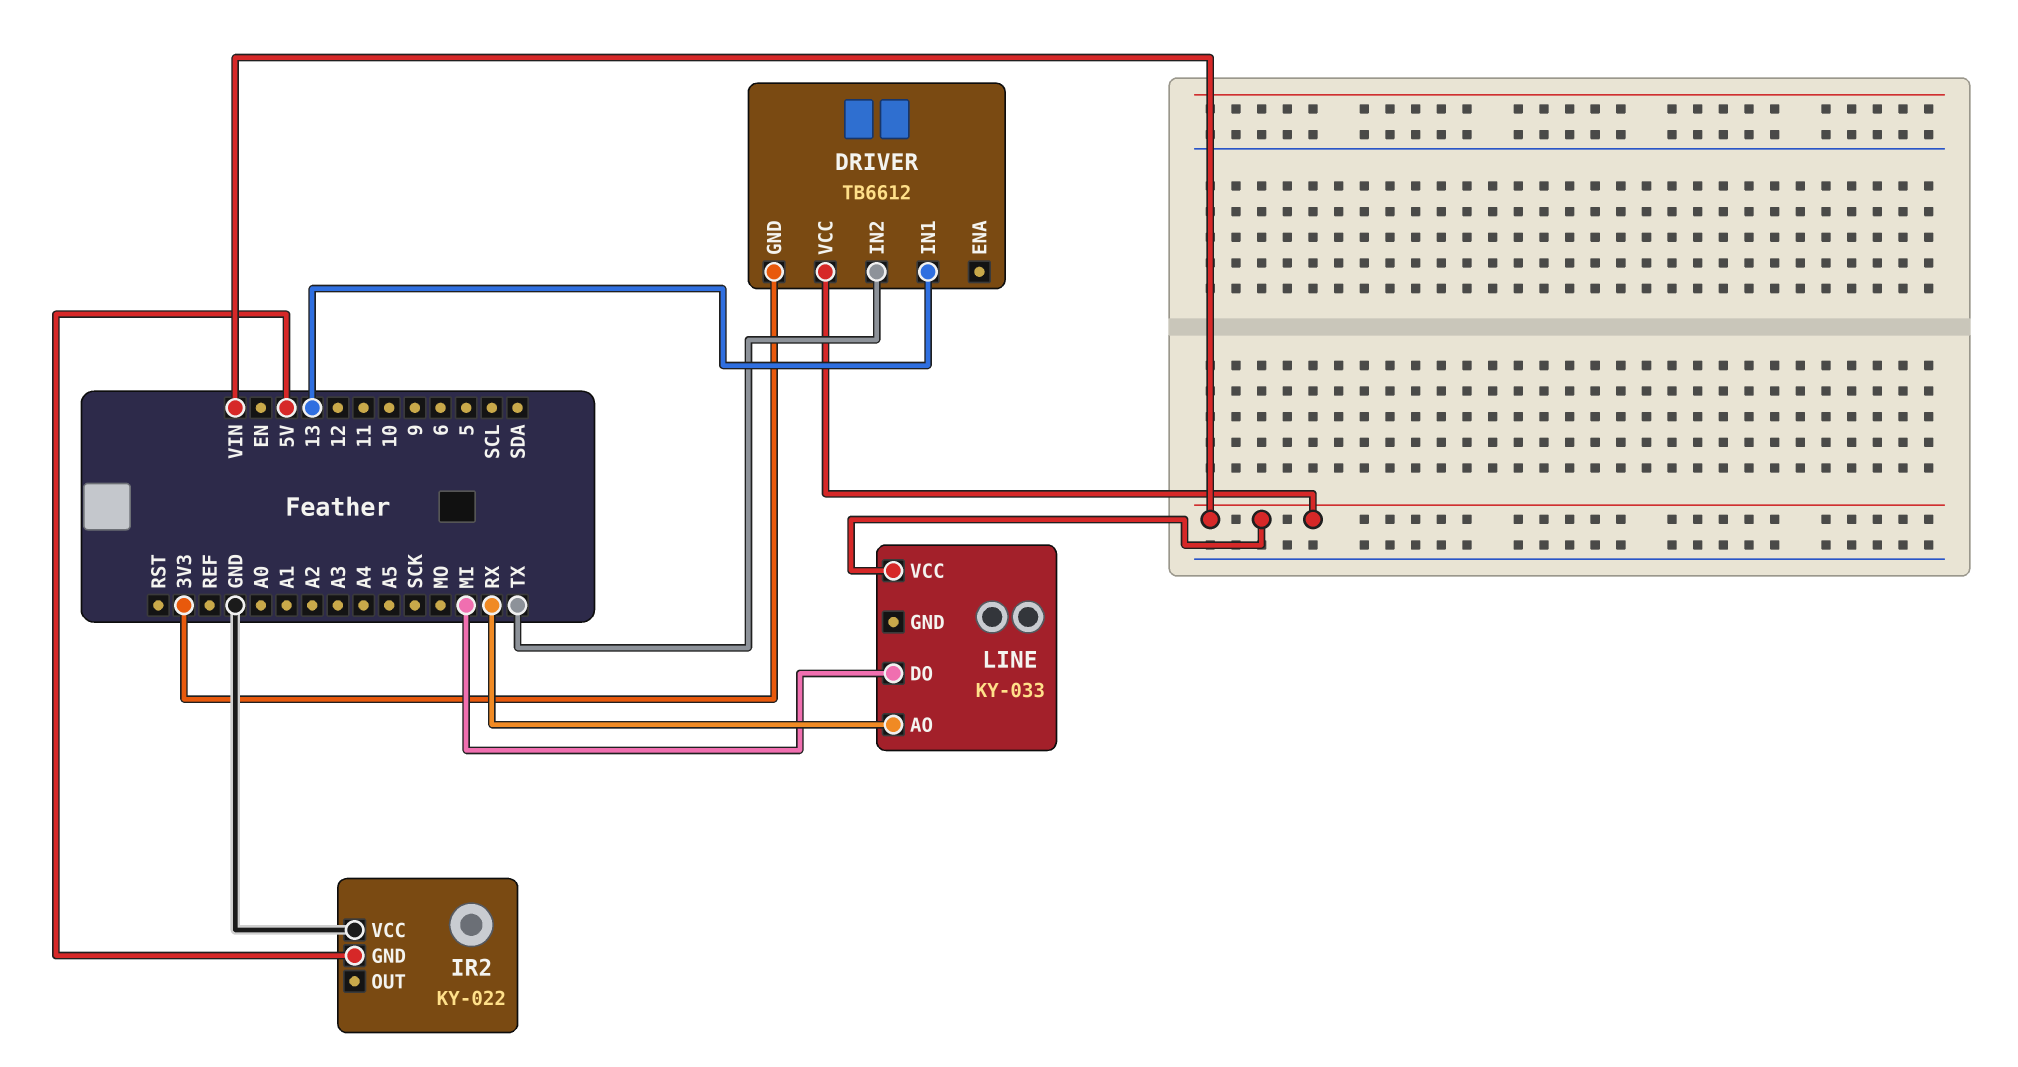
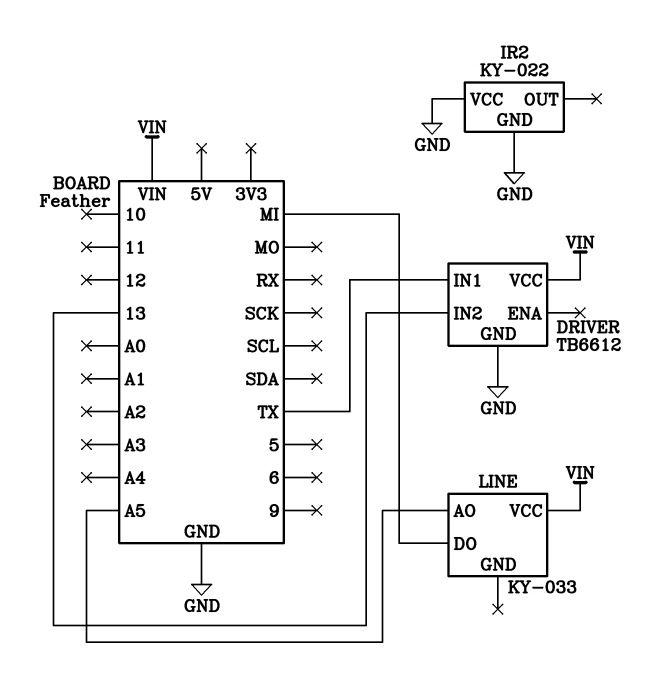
DRIVER pin GND: 3V3 -> GND
DRIVER pin IN1: 13 -> TX
DRIVER pin IN2: TX -> 13
IR2 pin GND: 5V -> GND
LINE pin AO: RX -> A5

